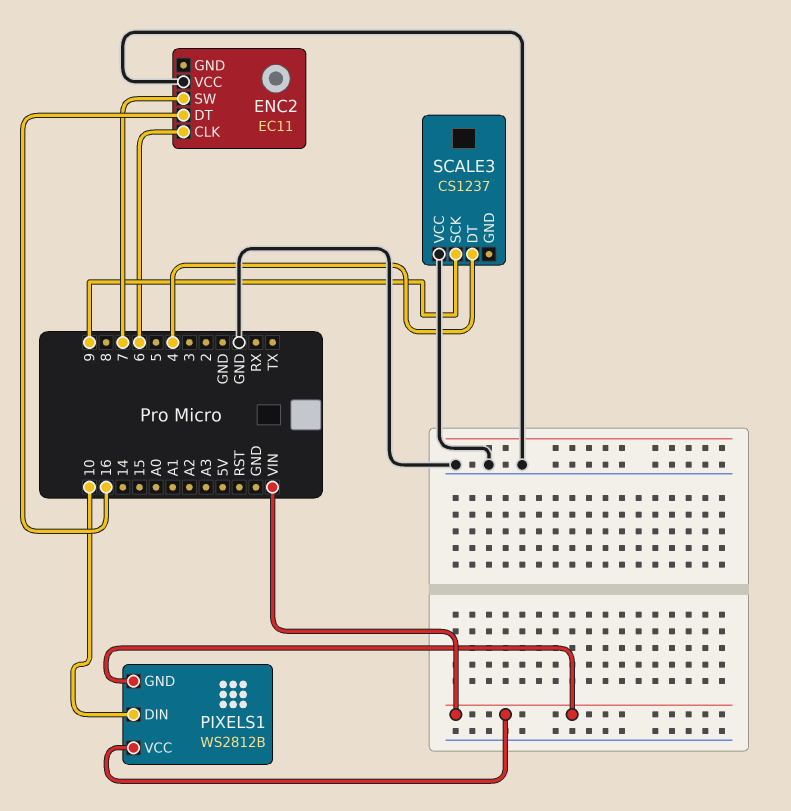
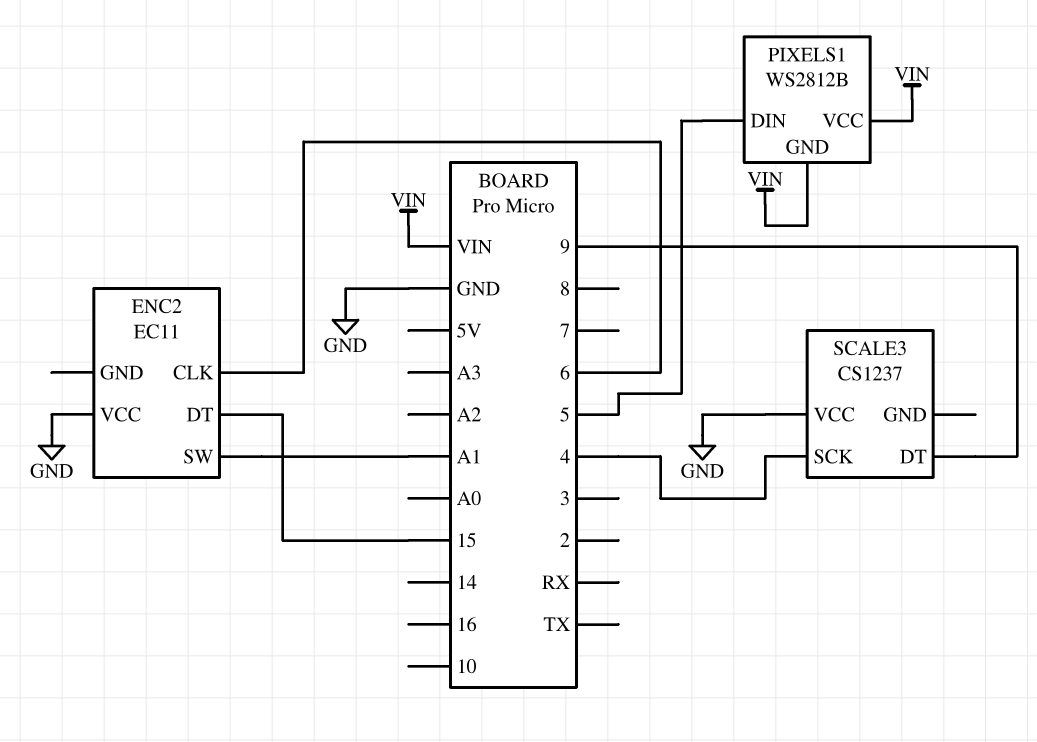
ENC2 pin DT: 16 -> 15
ENC2 pin SW: 7 -> A1
PIXELS1 pin DIN: 10 -> 5
SCALE3 pin DT: 4 -> 9
SCALE3 pin SCK: 9 -> 4

